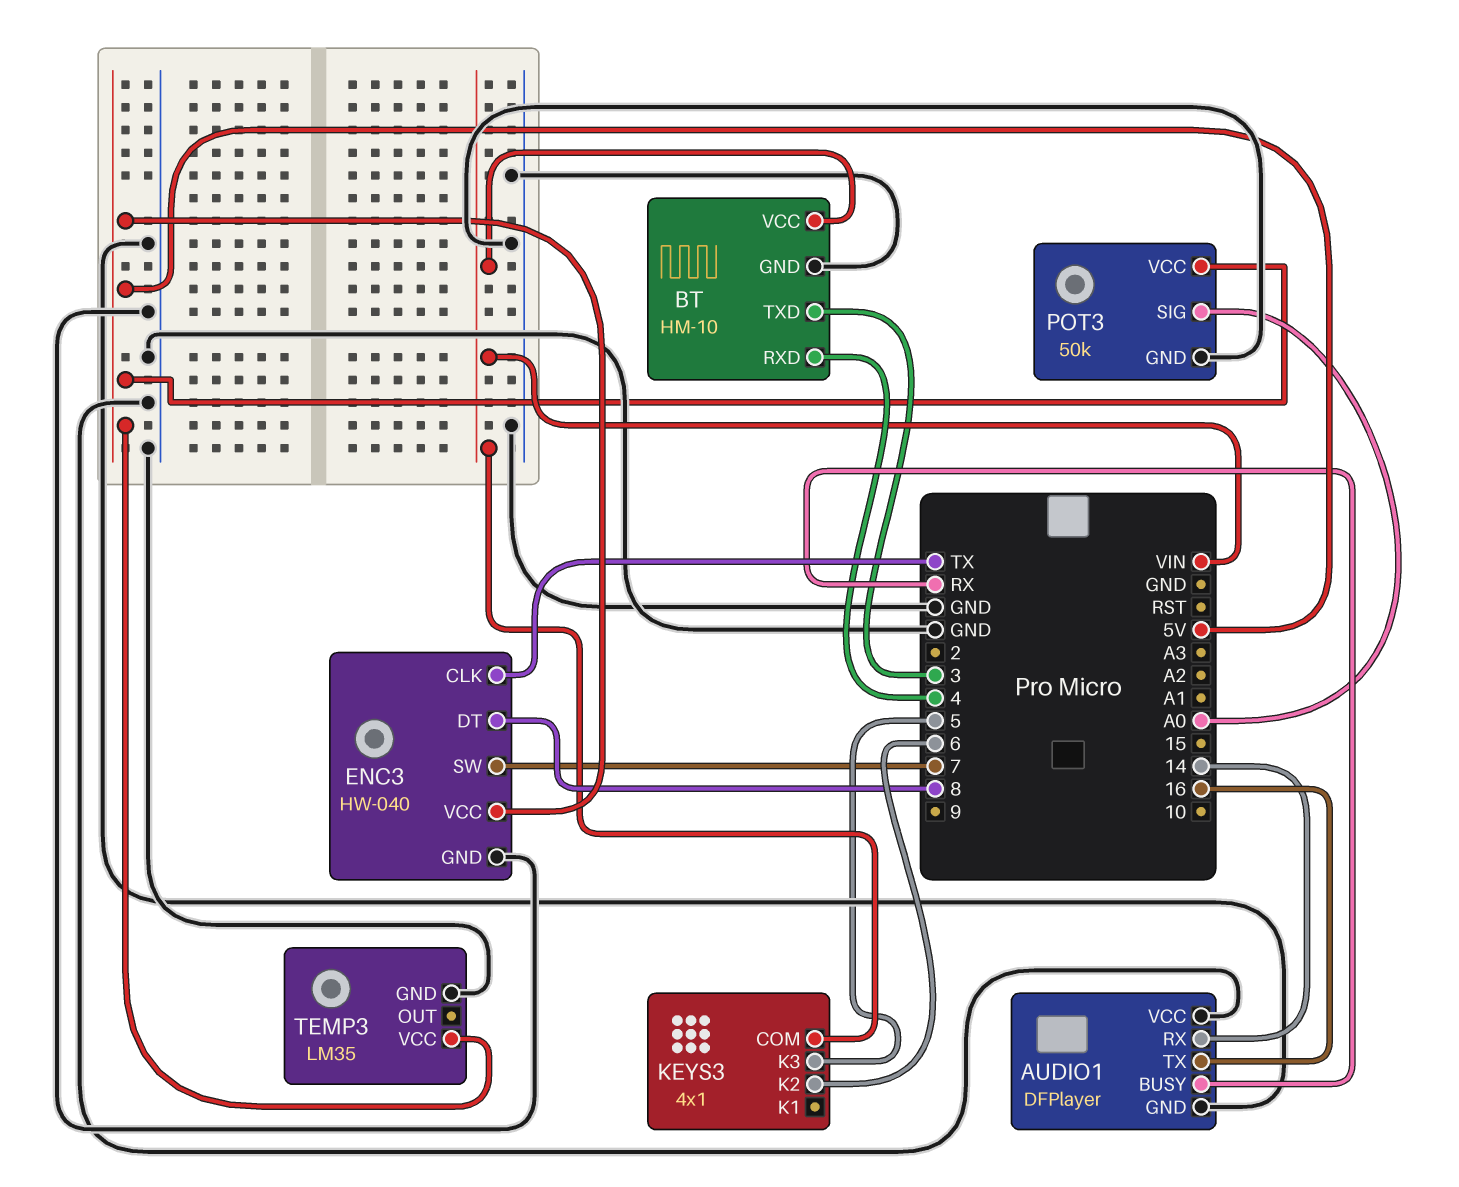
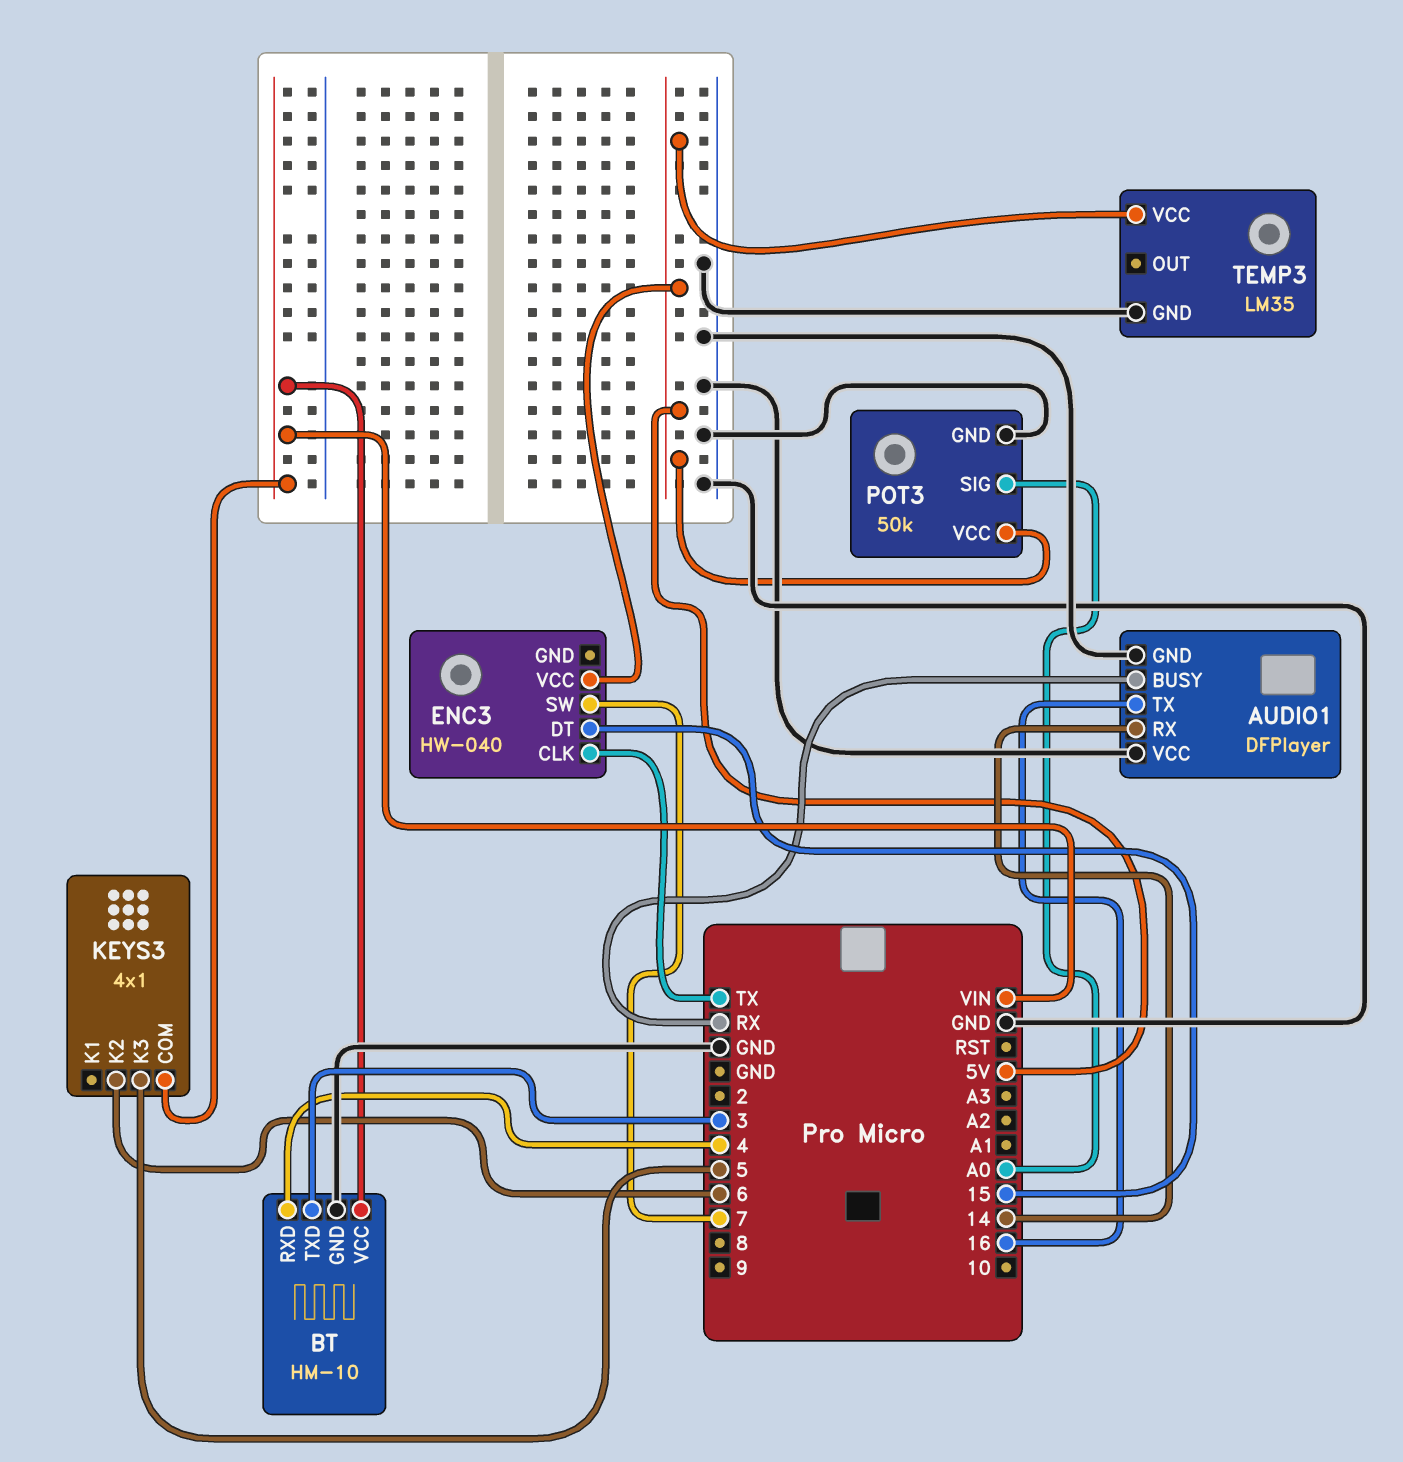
ENC3 pin DT: 8 -> 15
ENC3 pin GND: GND -> none

